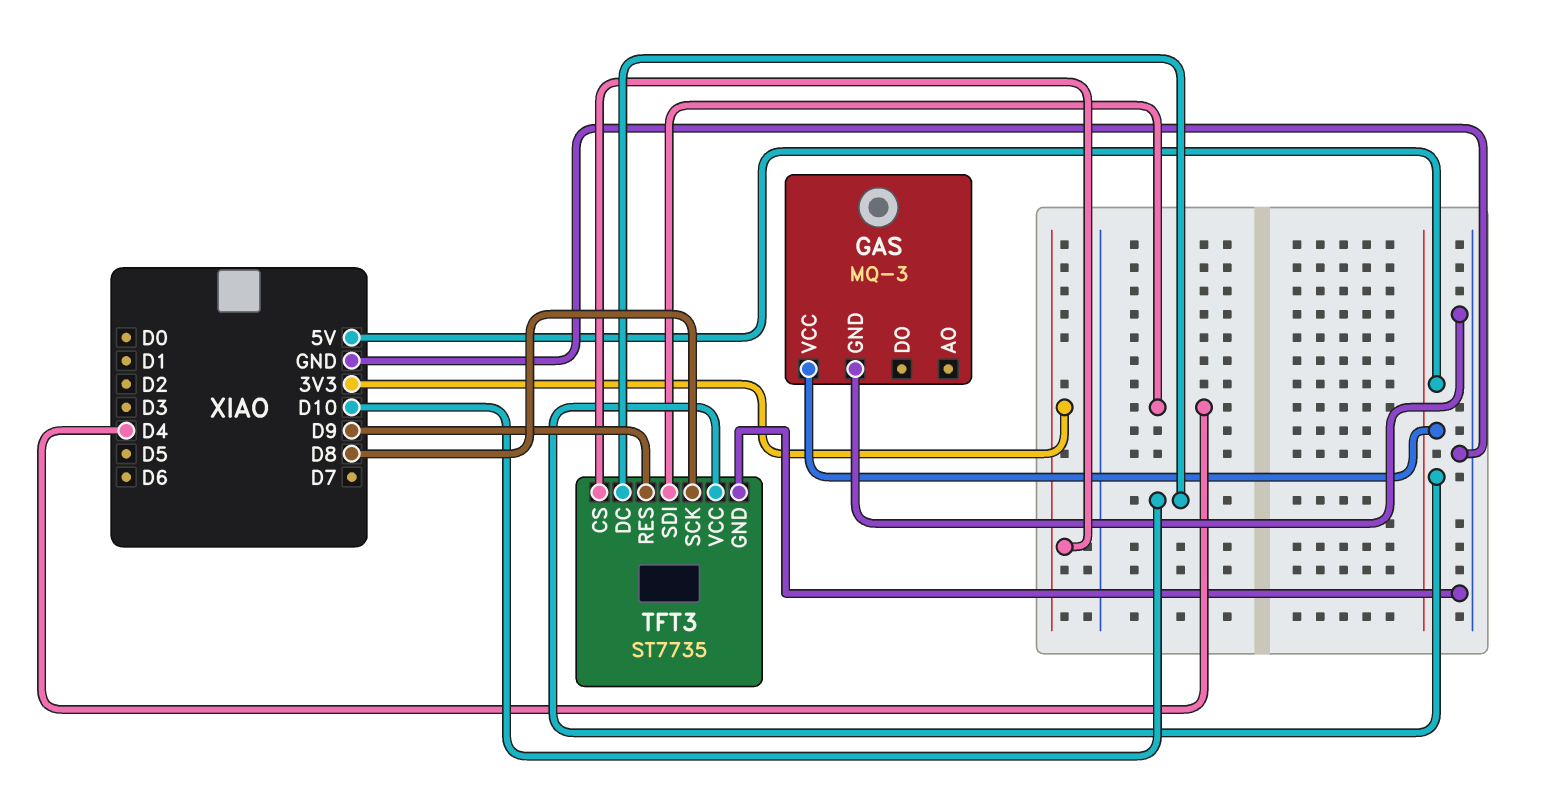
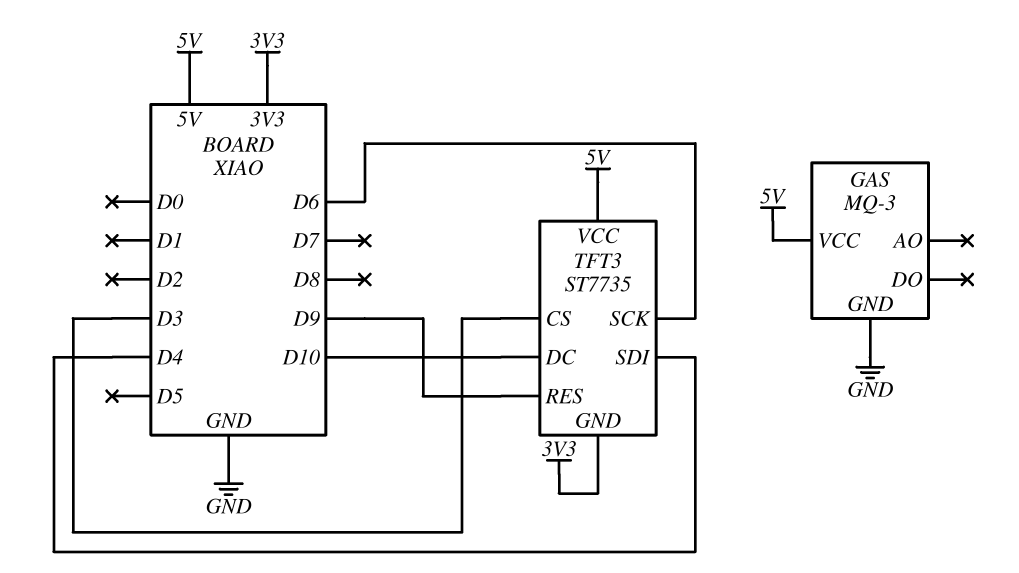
TFT3 pin CS: 3V3 -> D3
TFT3 pin GND: GND -> 3V3
TFT3 pin SCK: D8 -> D6

